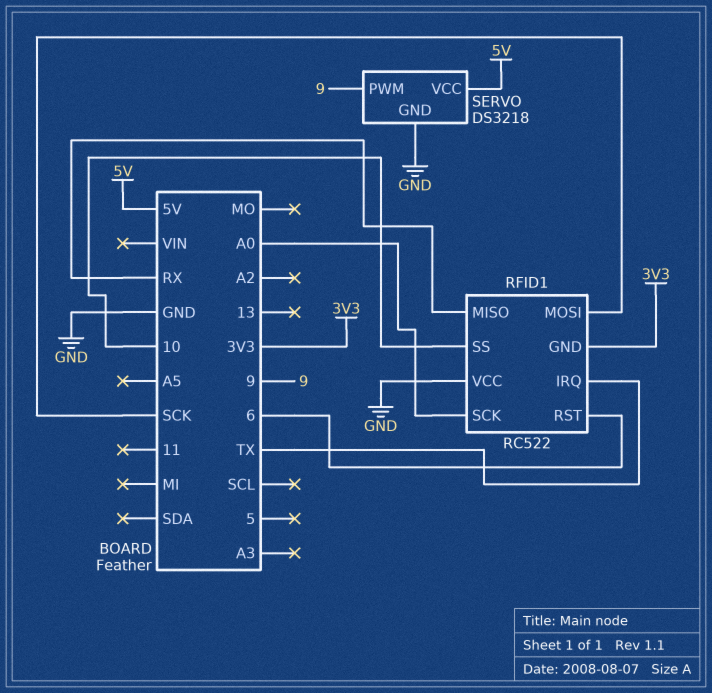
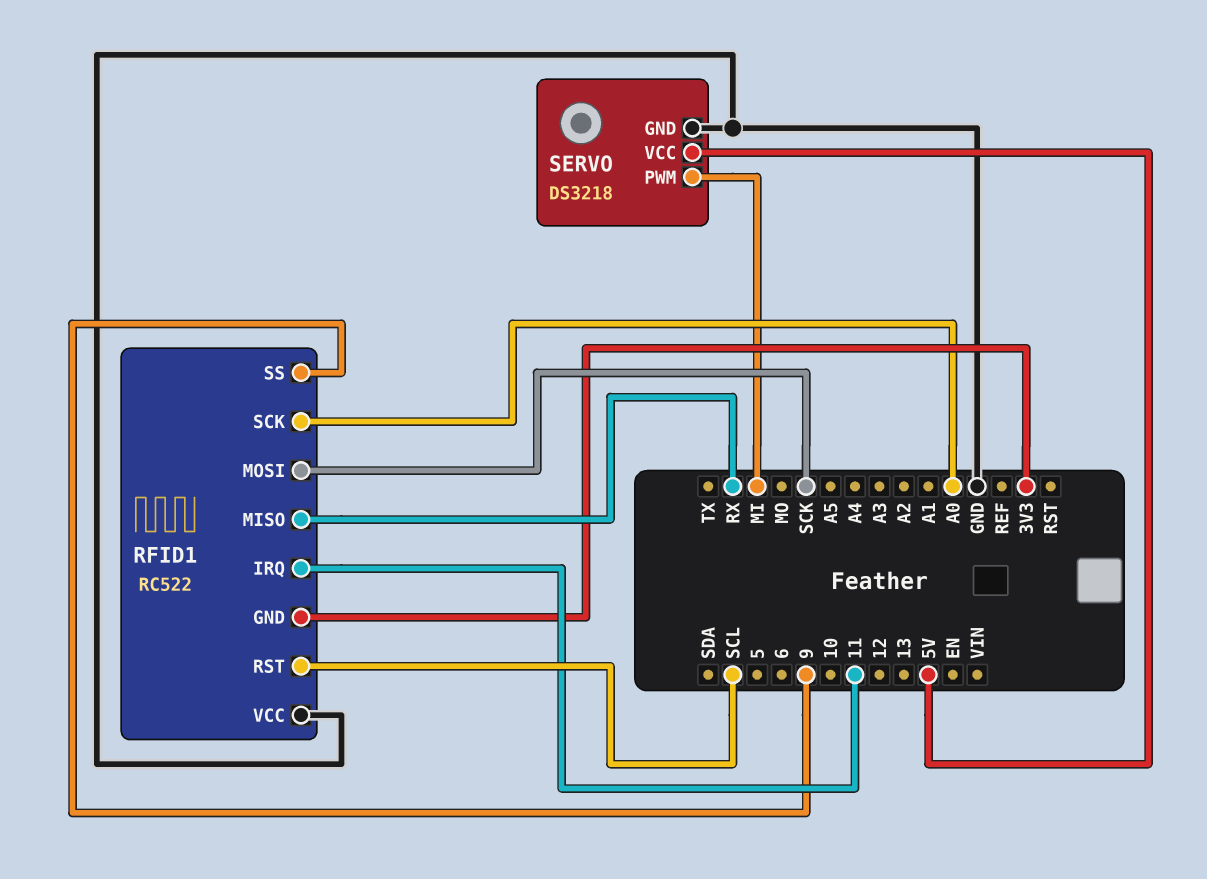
RFID1 pin IRQ: TX -> 11
RFID1 pin RST: 6 -> SCL
RFID1 pin SS: 10 -> 9
SERVO pin PWM: 9 -> MI

